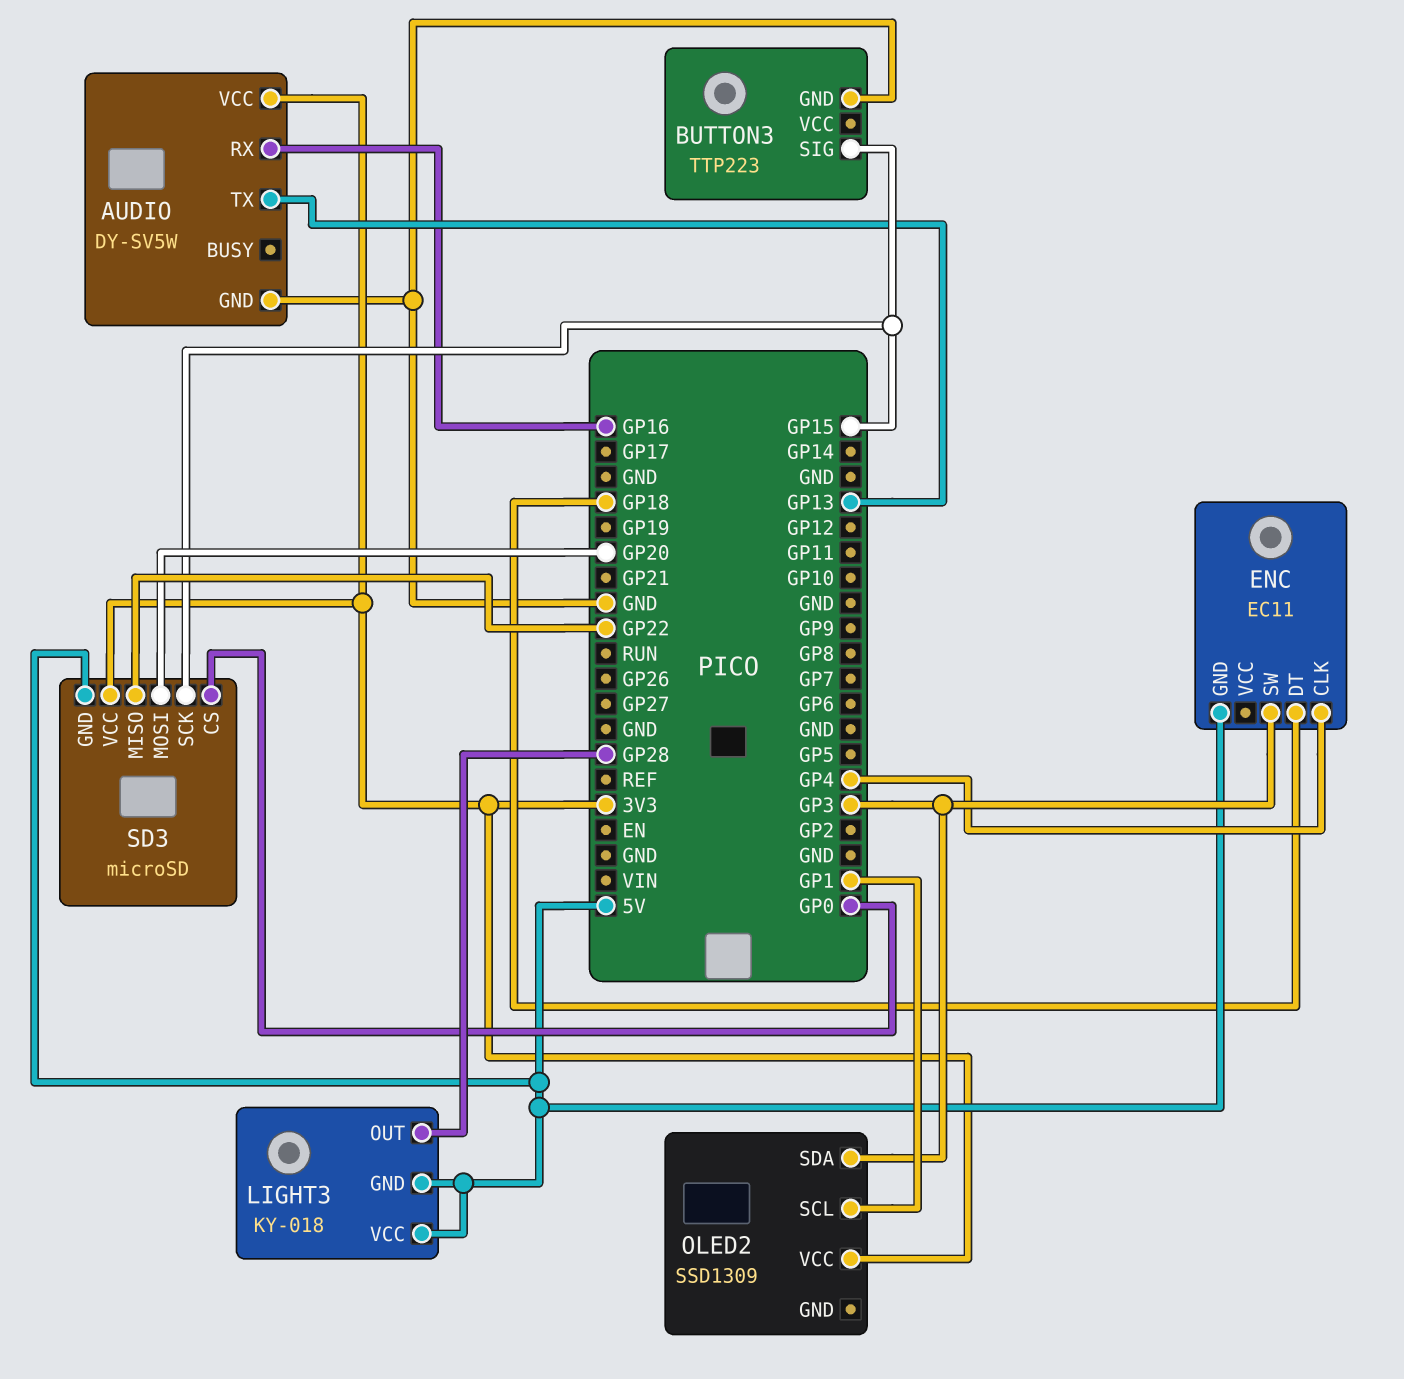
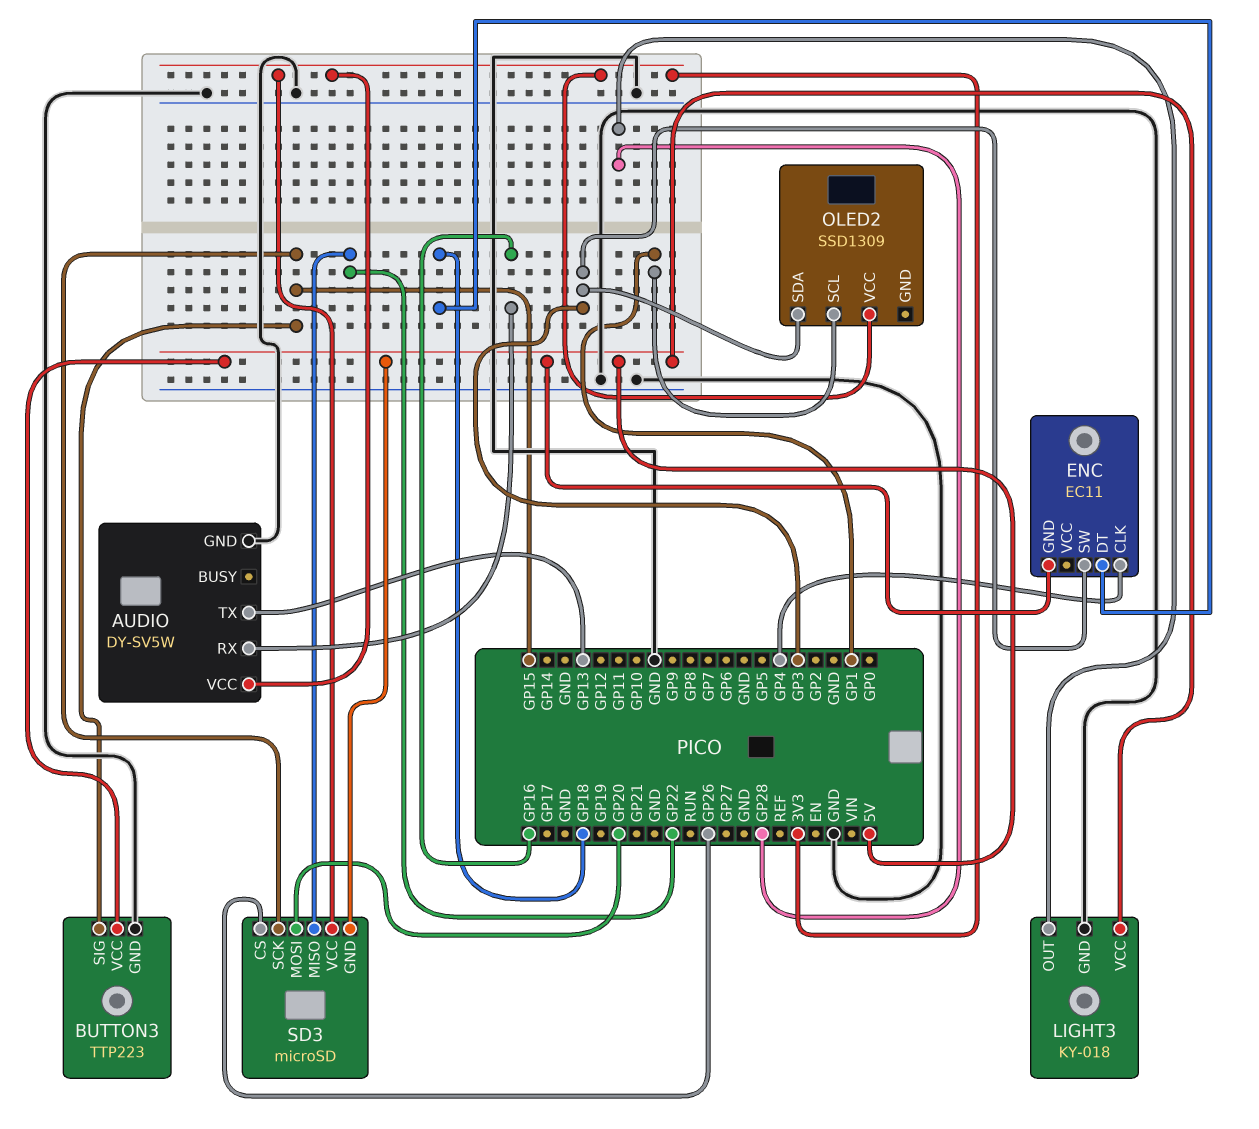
BUTTON3 pin VCC: none -> 5V
LIGHT3 pin GND: 5V -> GND
SD3 pin CS: GP0 -> GP26

